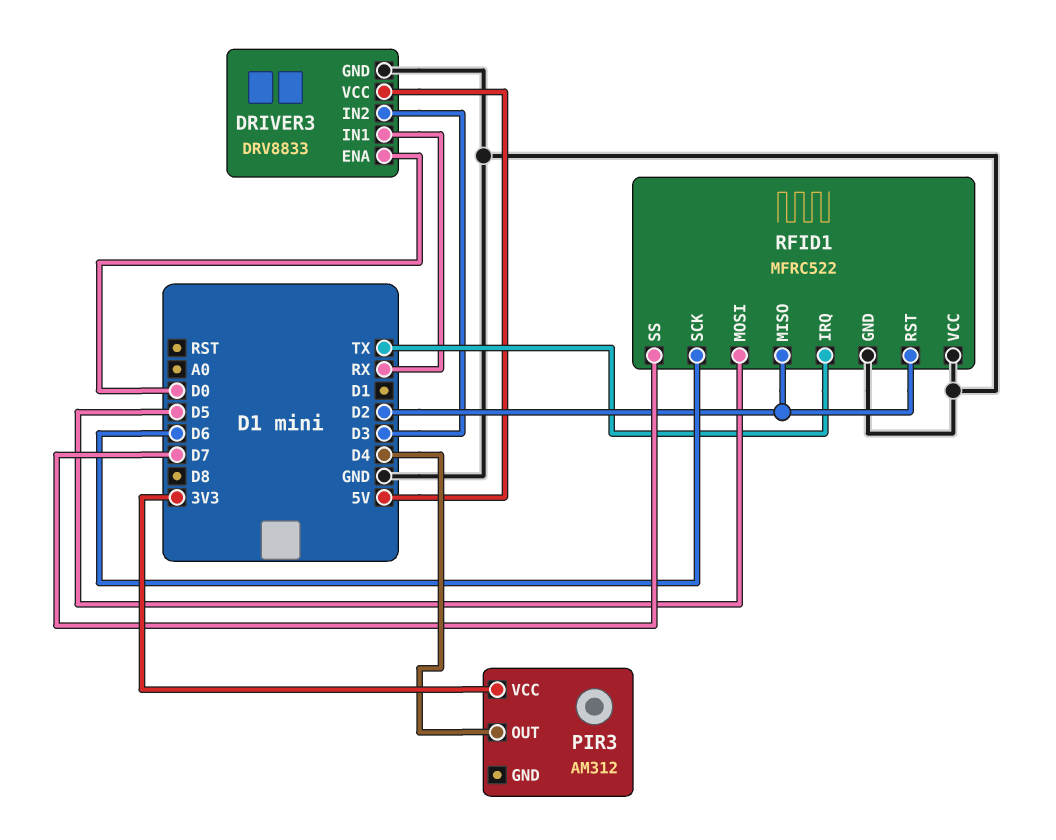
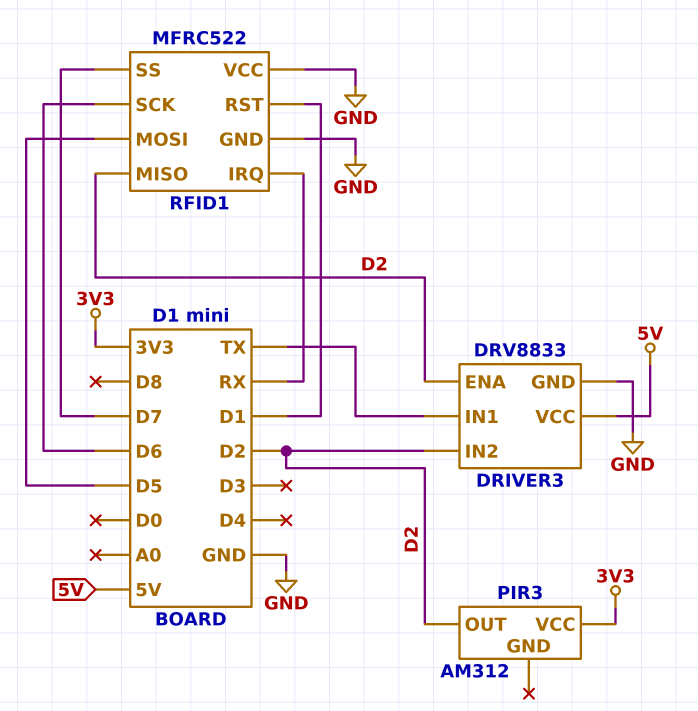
DRIVER3 pin ENA: D0 -> D2
DRIVER3 pin IN1: RX -> TX
DRIVER3 pin IN2: D3 -> D2
PIR3 pin OUT: D4 -> D2
RFID1 pin IRQ: TX -> RX
RFID1 pin RST: D2 -> D1

